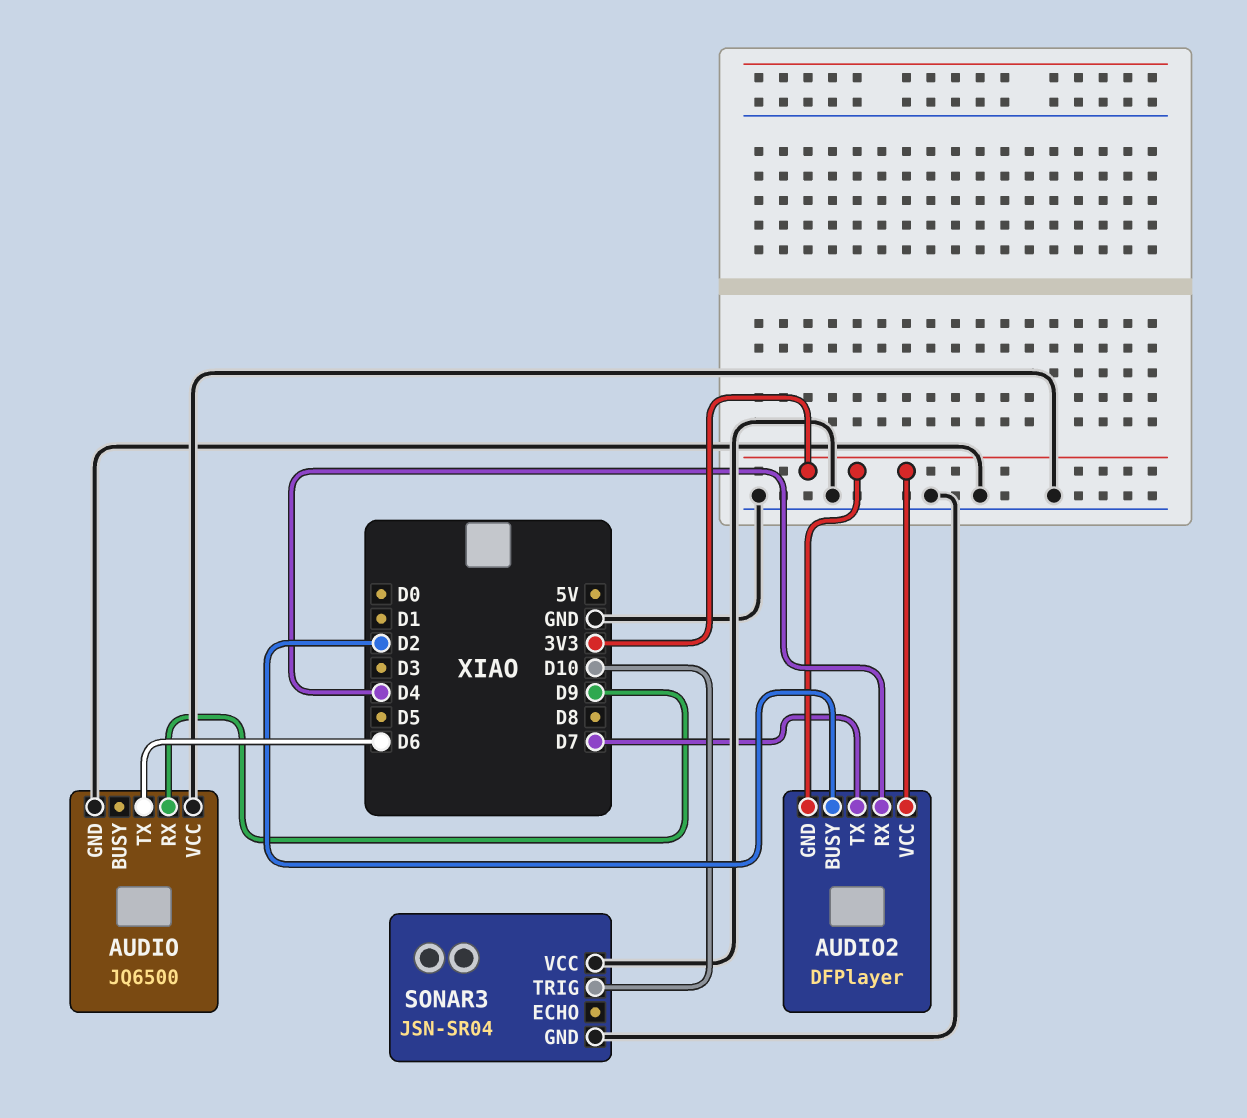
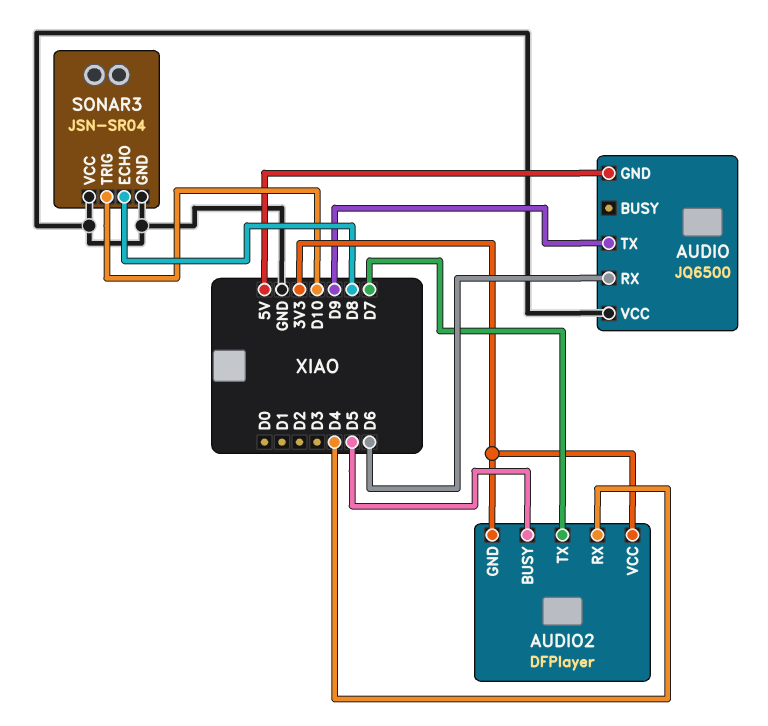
AUDIO pin GND: GND -> 5V
AUDIO pin RX: D9 -> D6
AUDIO pin TX: D6 -> D9
AUDIO2 pin BUSY: D2 -> D5
SONAR3 pin ECHO: none -> D8

